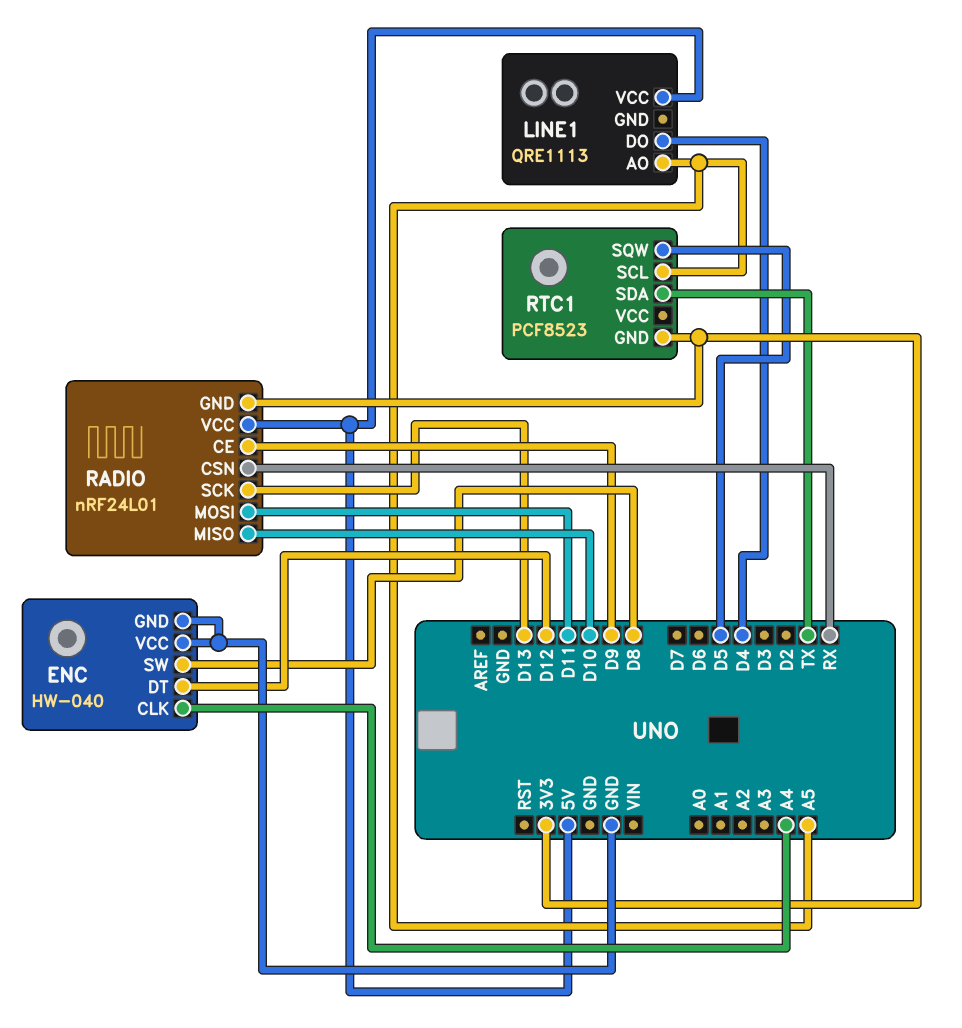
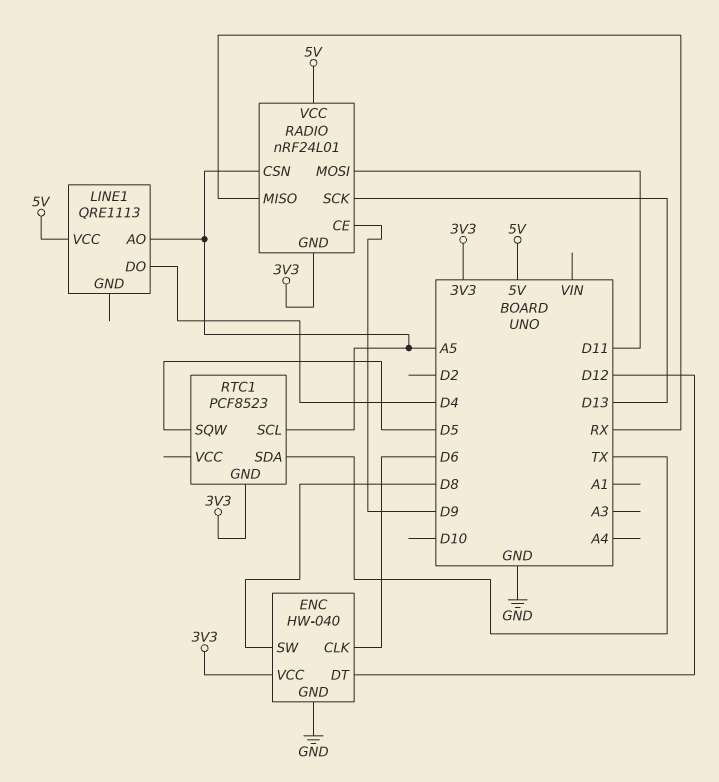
ENC pin CLK: A4 -> D6
ENC pin VCC: GND -> 3V3
RADIO pin CSN: RX -> A5
RADIO pin MISO: D10 -> RX

